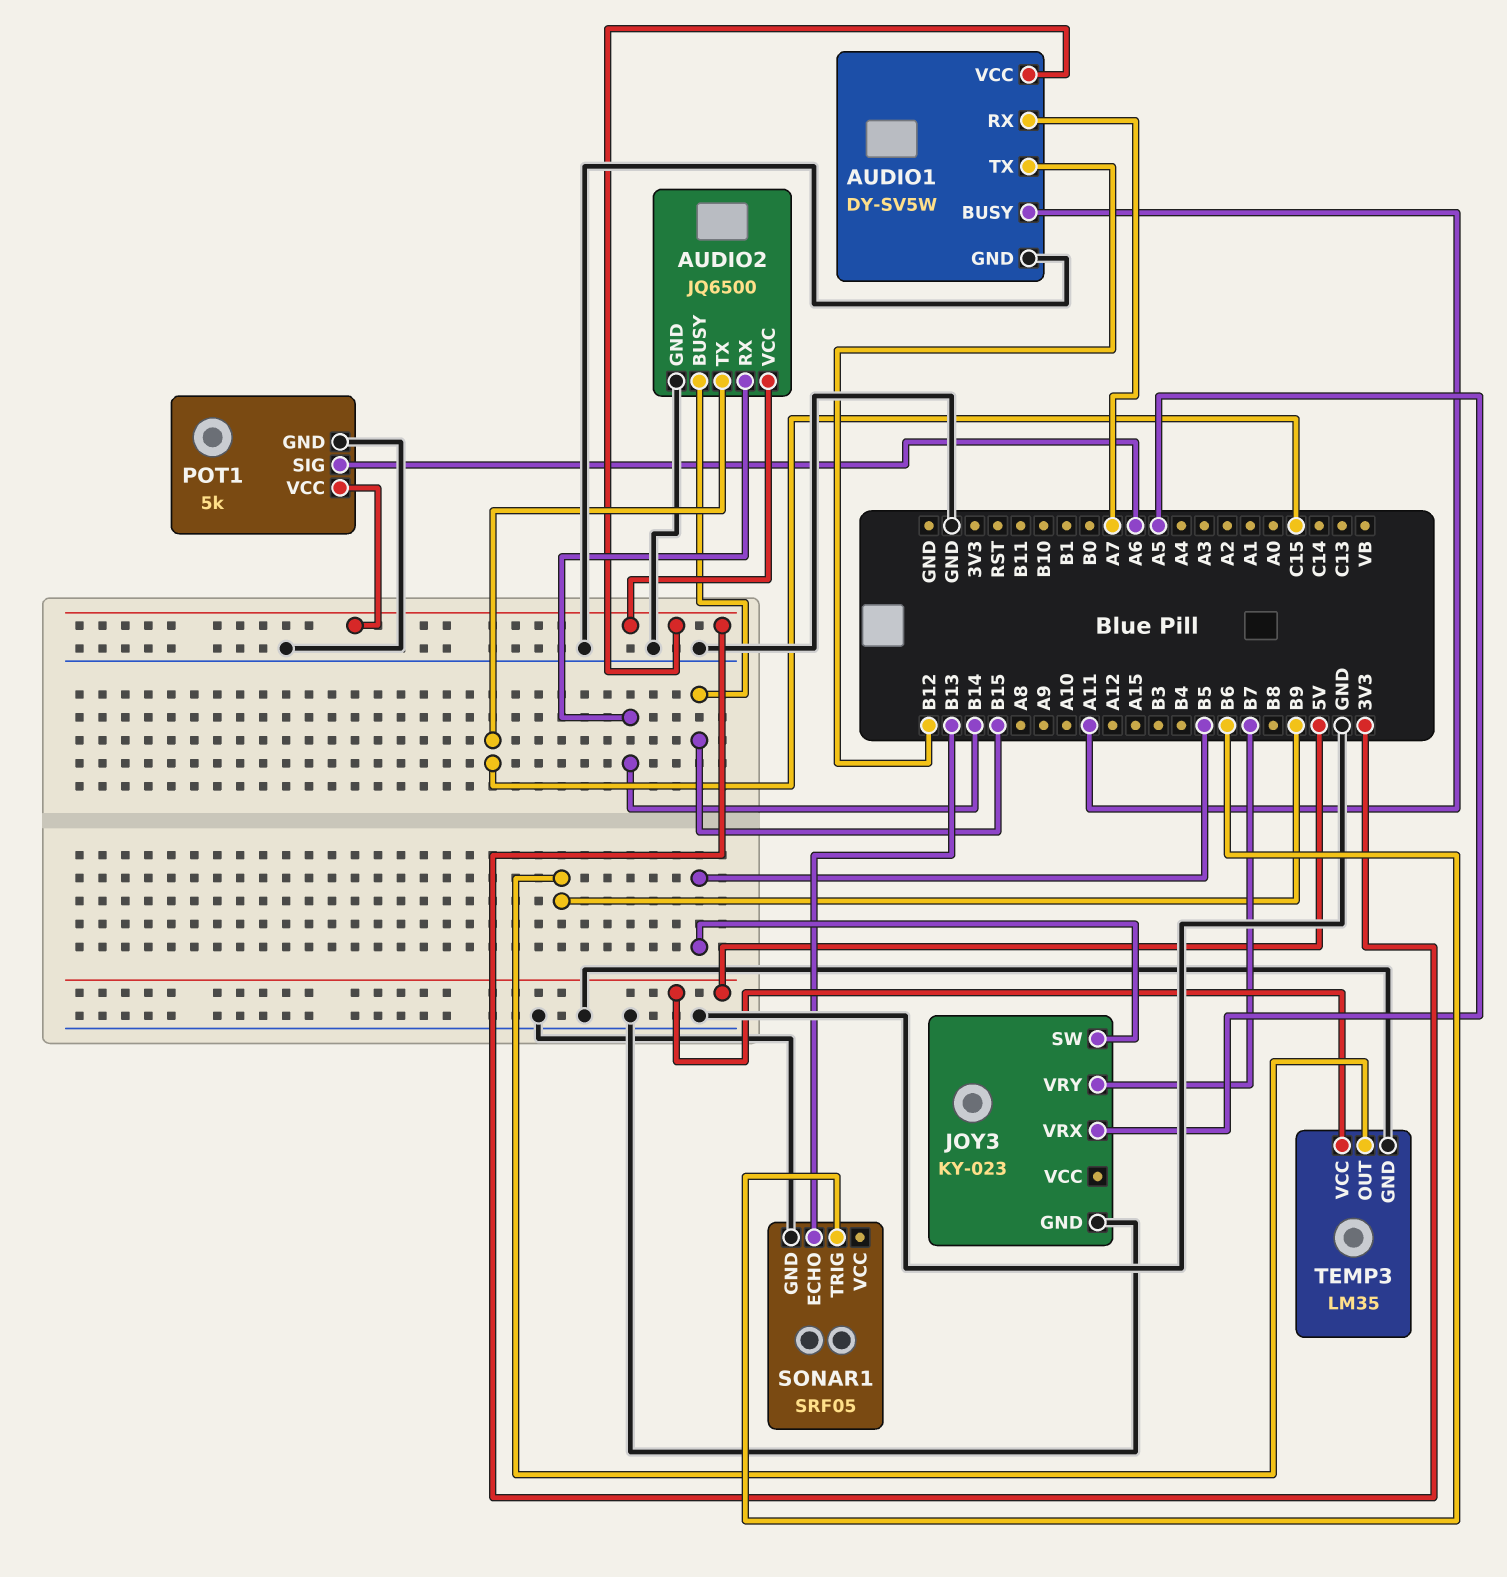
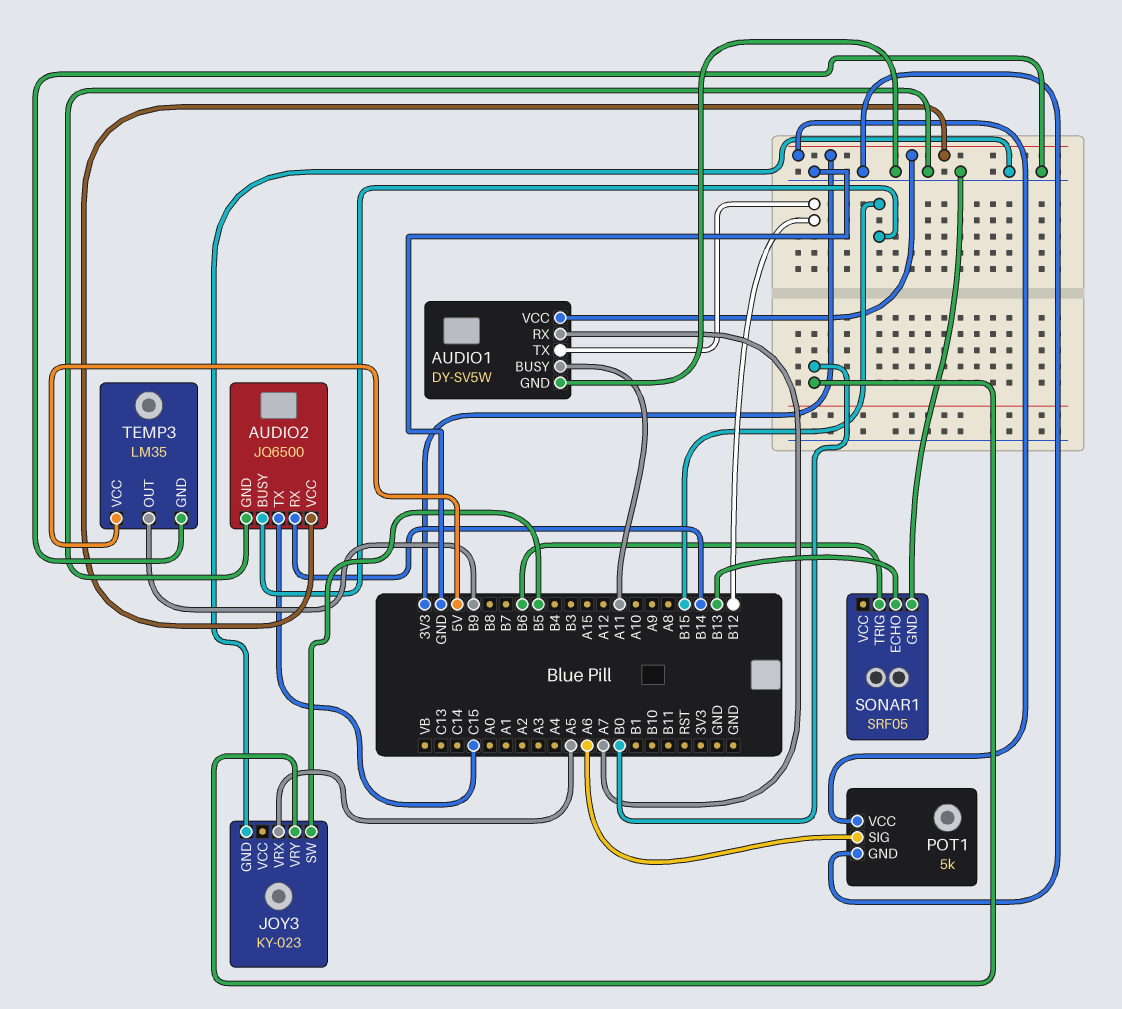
JOY3 pin VRY: B7 -> B0

